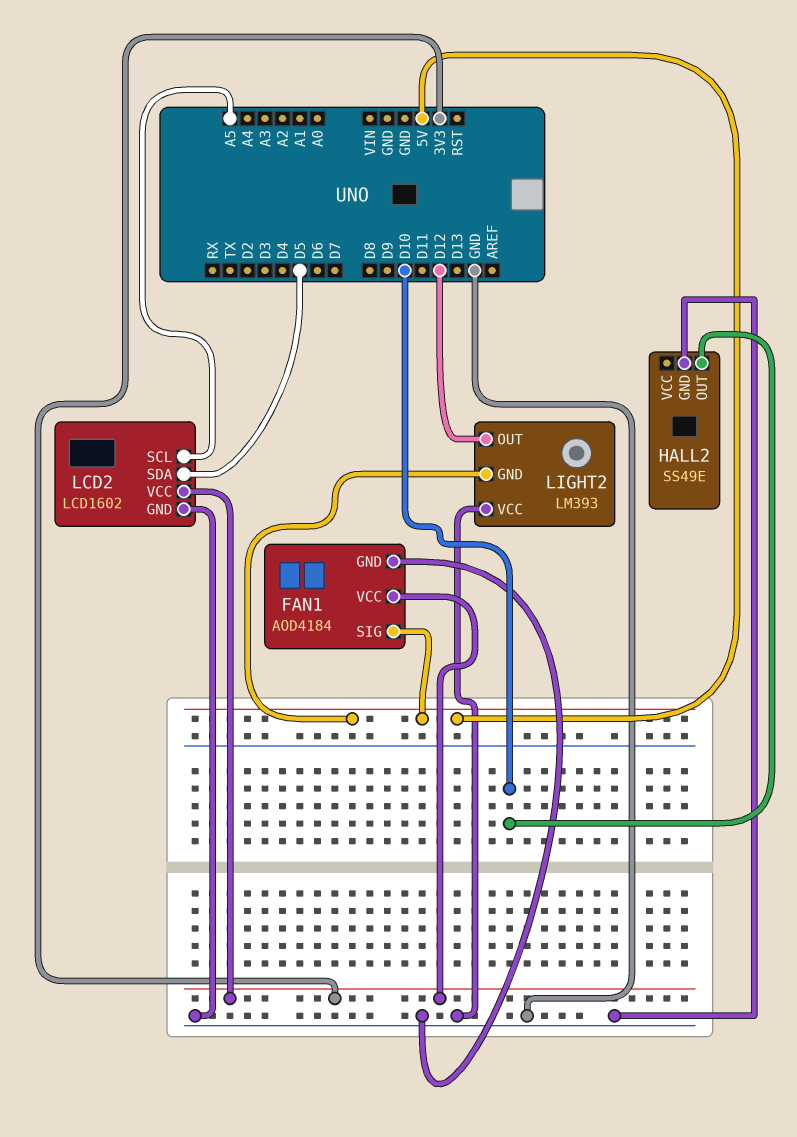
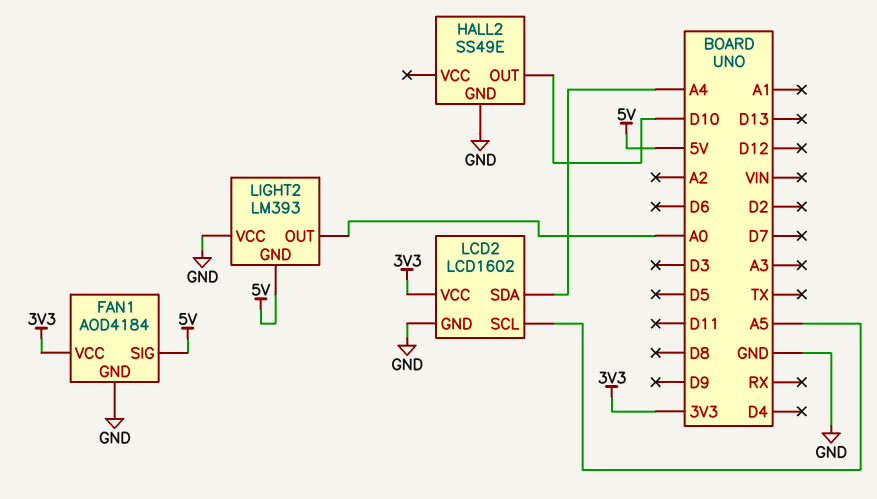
LCD2 pin SDA: D5 -> A4
LIGHT2 pin OUT: D12 -> A0

